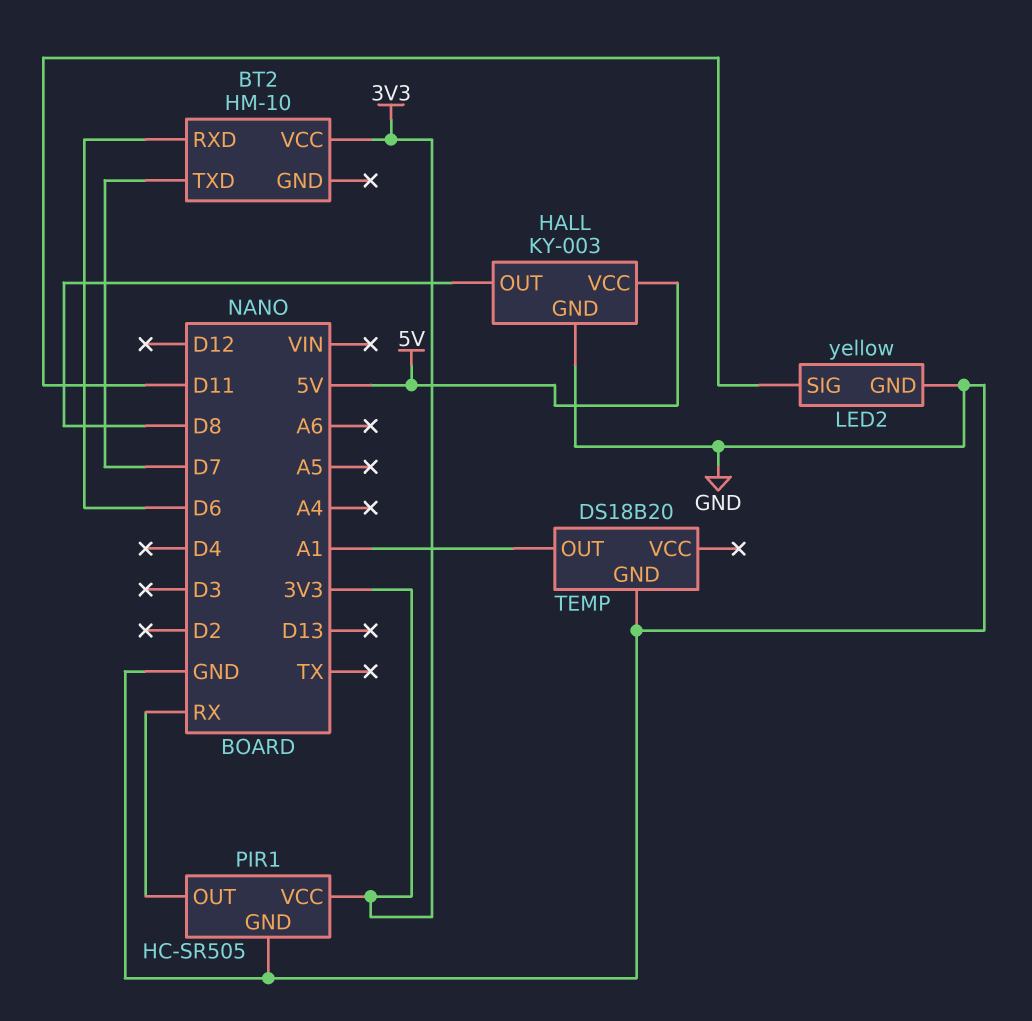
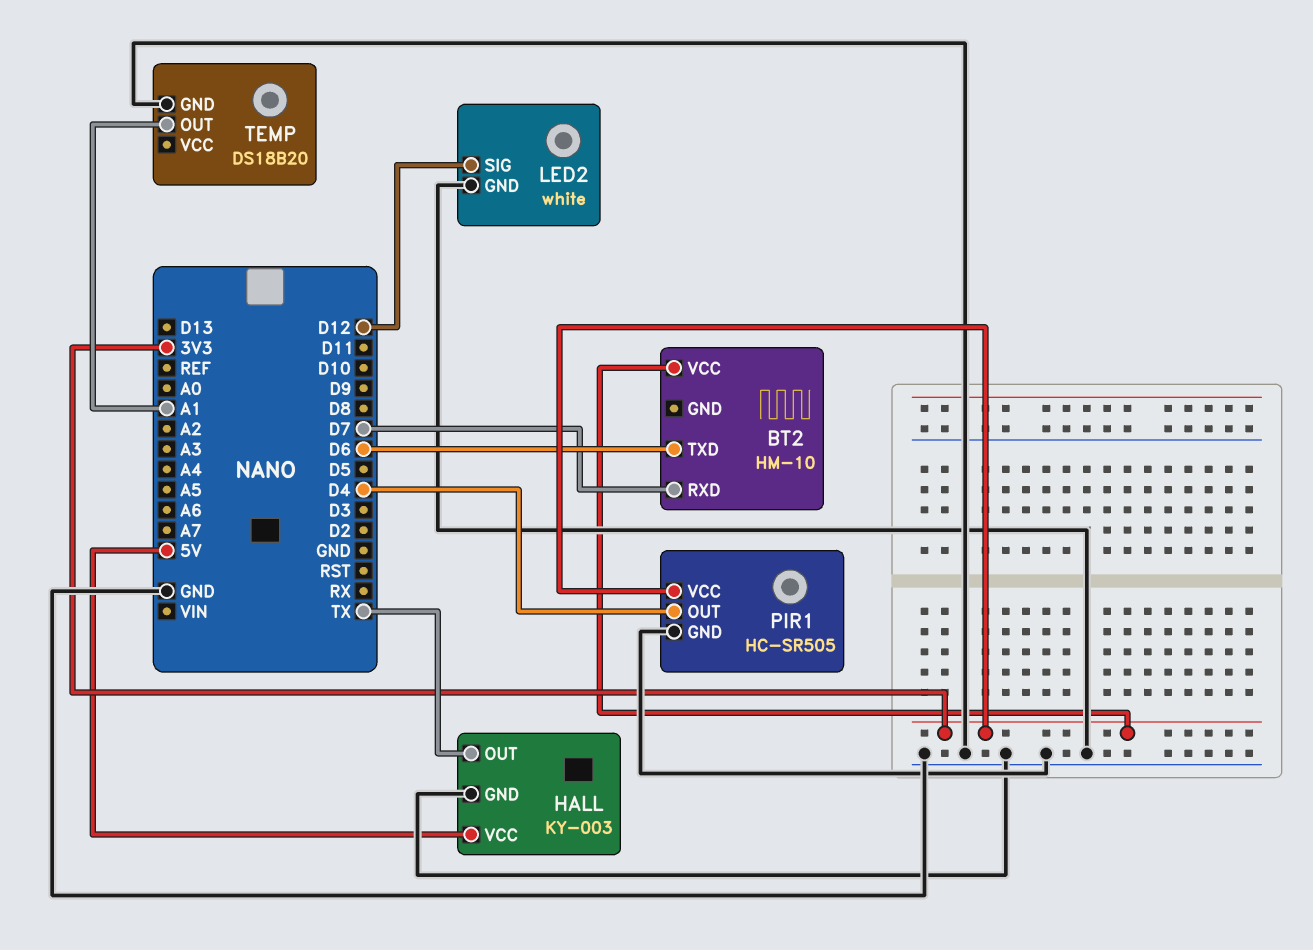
BT2 pin RXD: D6 -> D7
BT2 pin TXD: D7 -> D6
HALL pin OUT: D8 -> TX
LED2: yellow -> white
LED2 pin SIG: D11 -> D12
PIR1 pin OUT: RX -> D4

